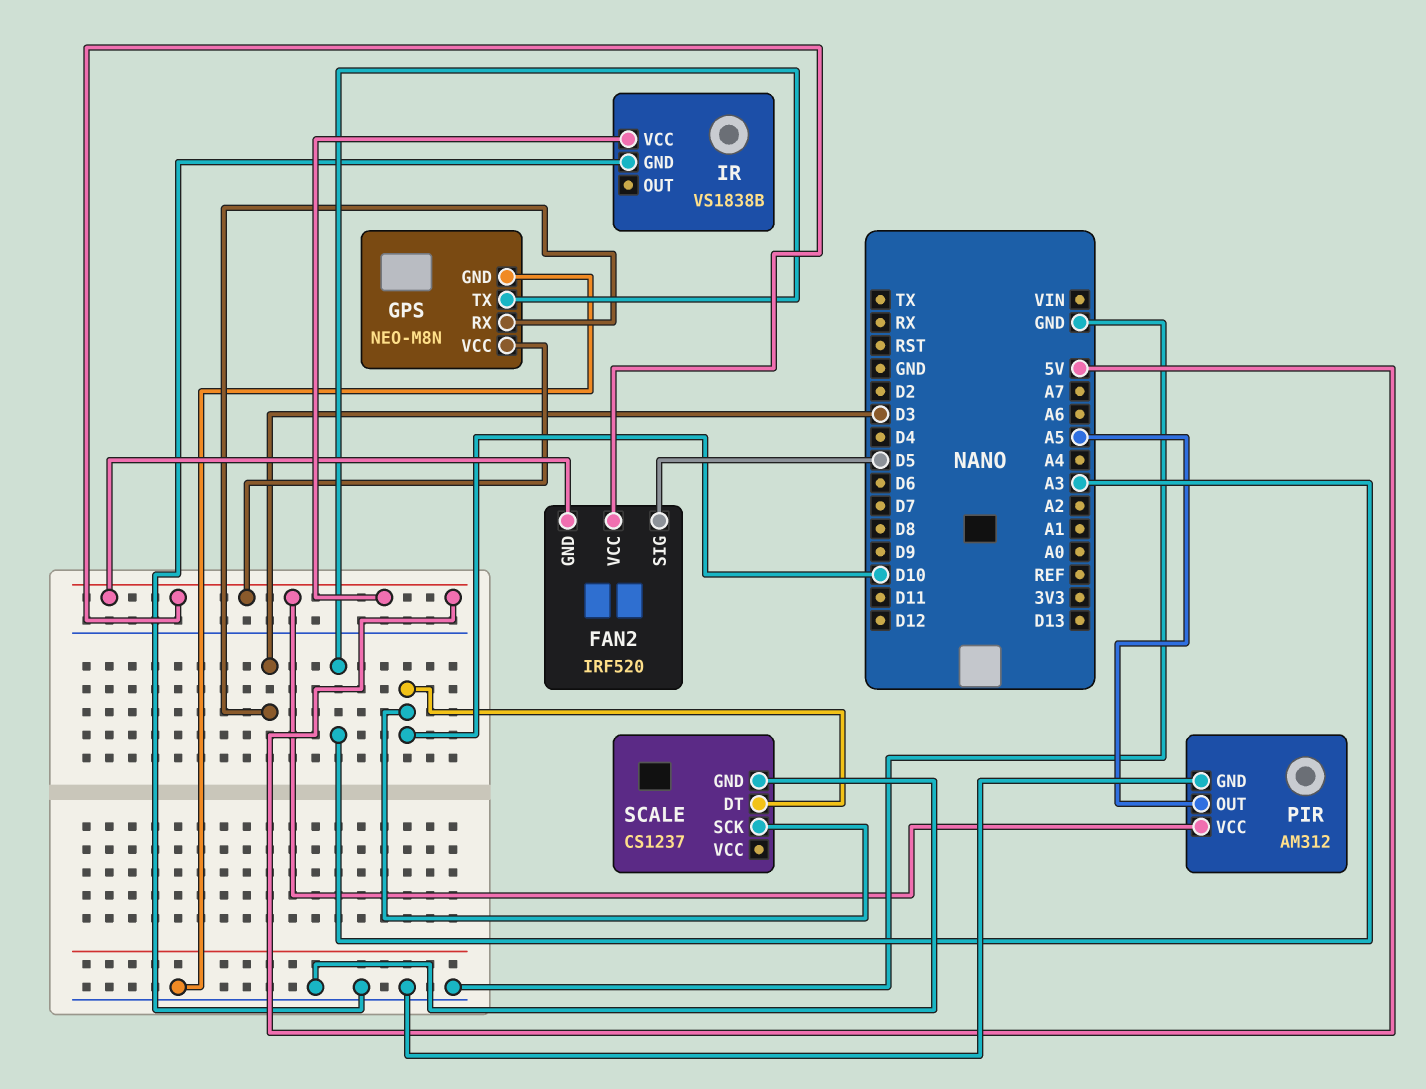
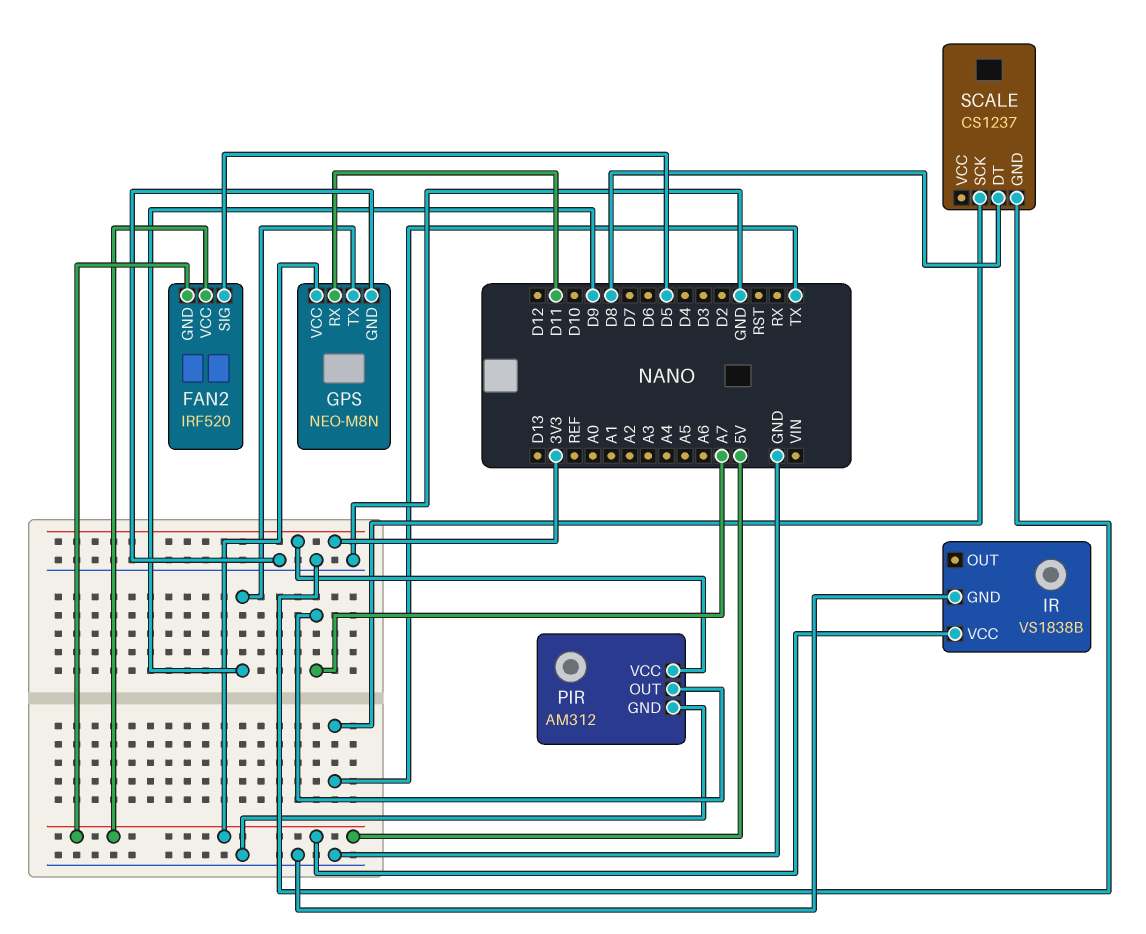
GPS pin RX: D3 -> D11
GPS pin TX: A3 -> D9
PIR pin OUT: A5 -> A7
PIR pin VCC: 5V -> 3V3
SCALE pin DT: D10 -> D8
SCALE pin SCK: D10 -> TX

